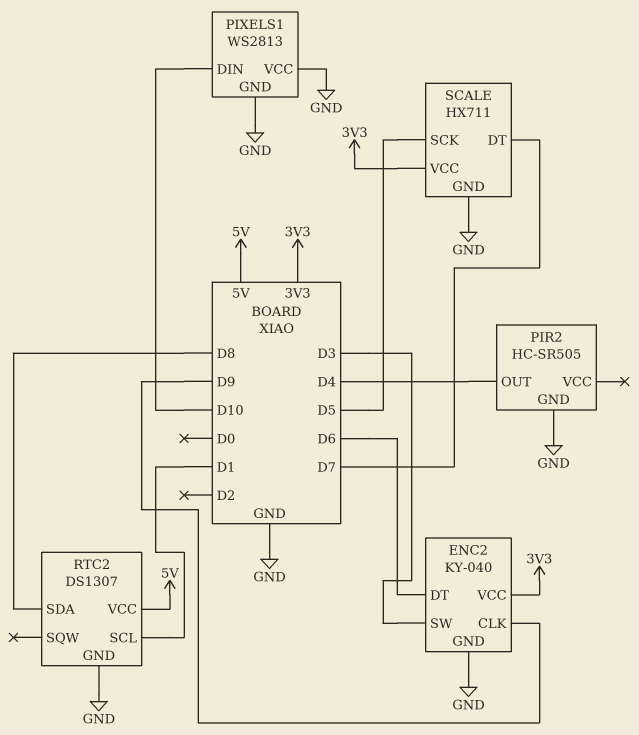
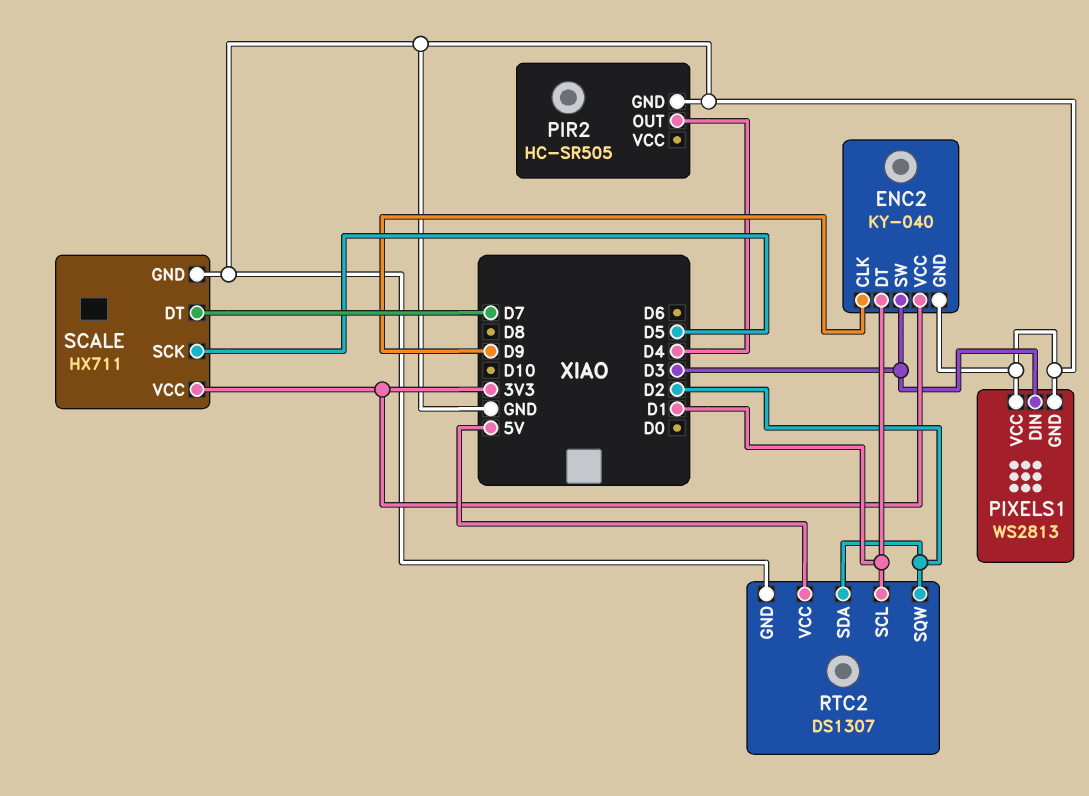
ENC2 pin DT: D6 -> D1
PIXELS1 pin DIN: D10 -> D3
RTC2 pin SDA: D8 -> D2
RTC2 pin SQW: none -> D2

